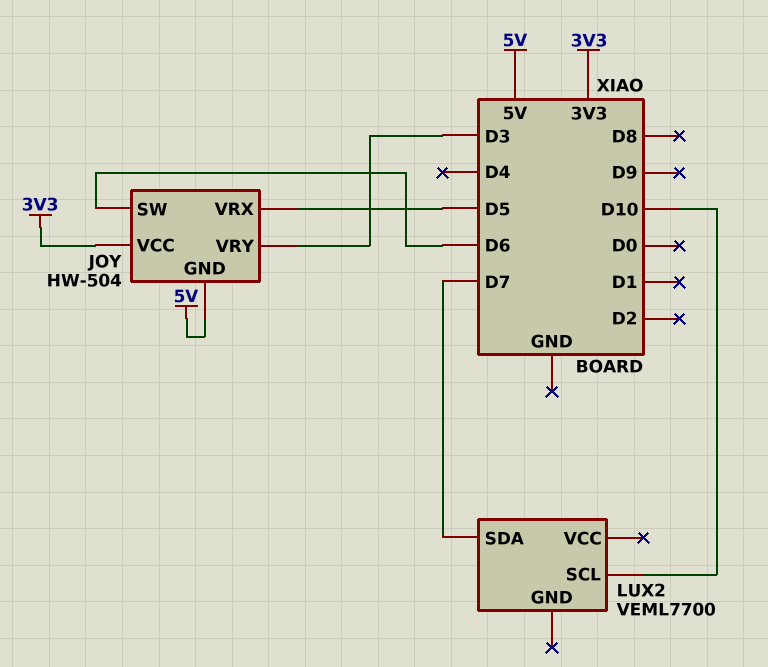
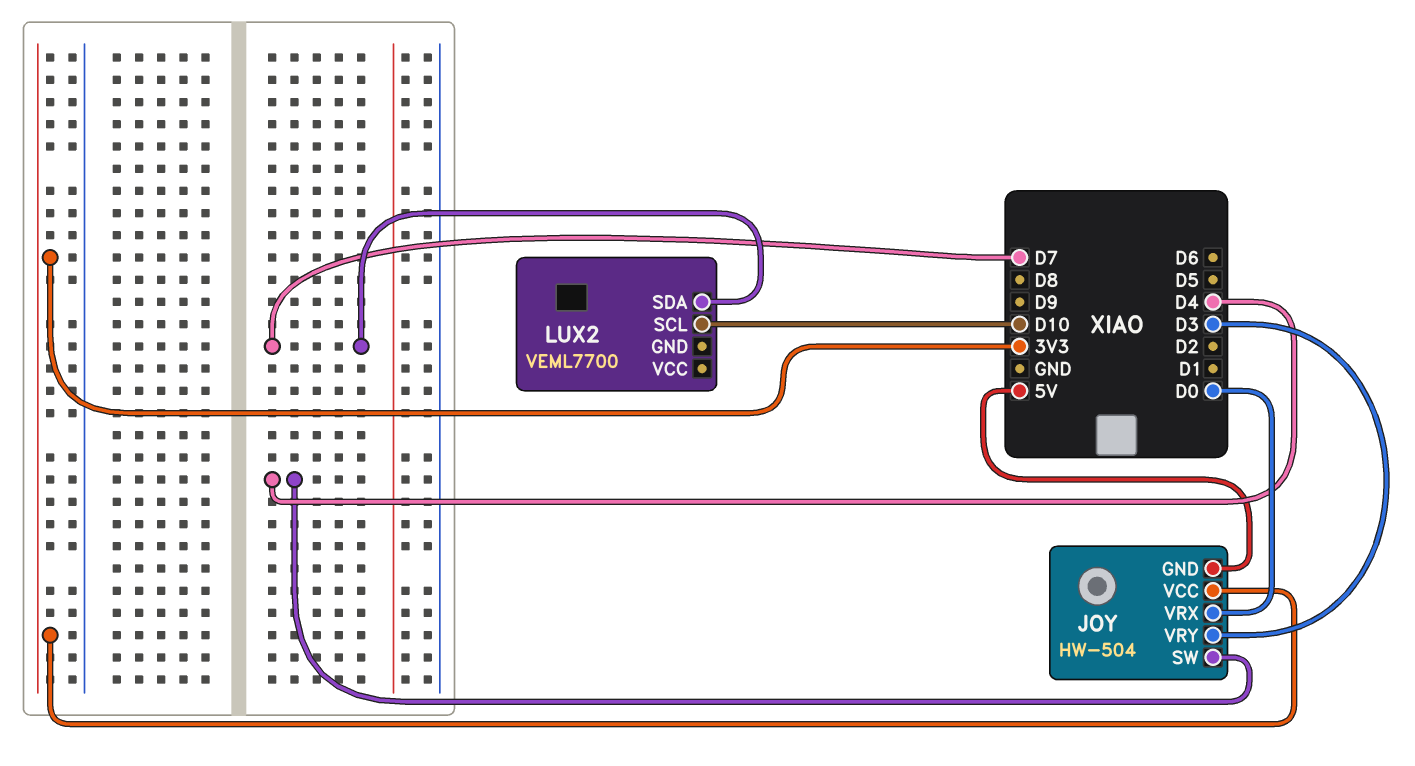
JOY pin SW: D6 -> D4
JOY pin VRX: D5 -> D0

